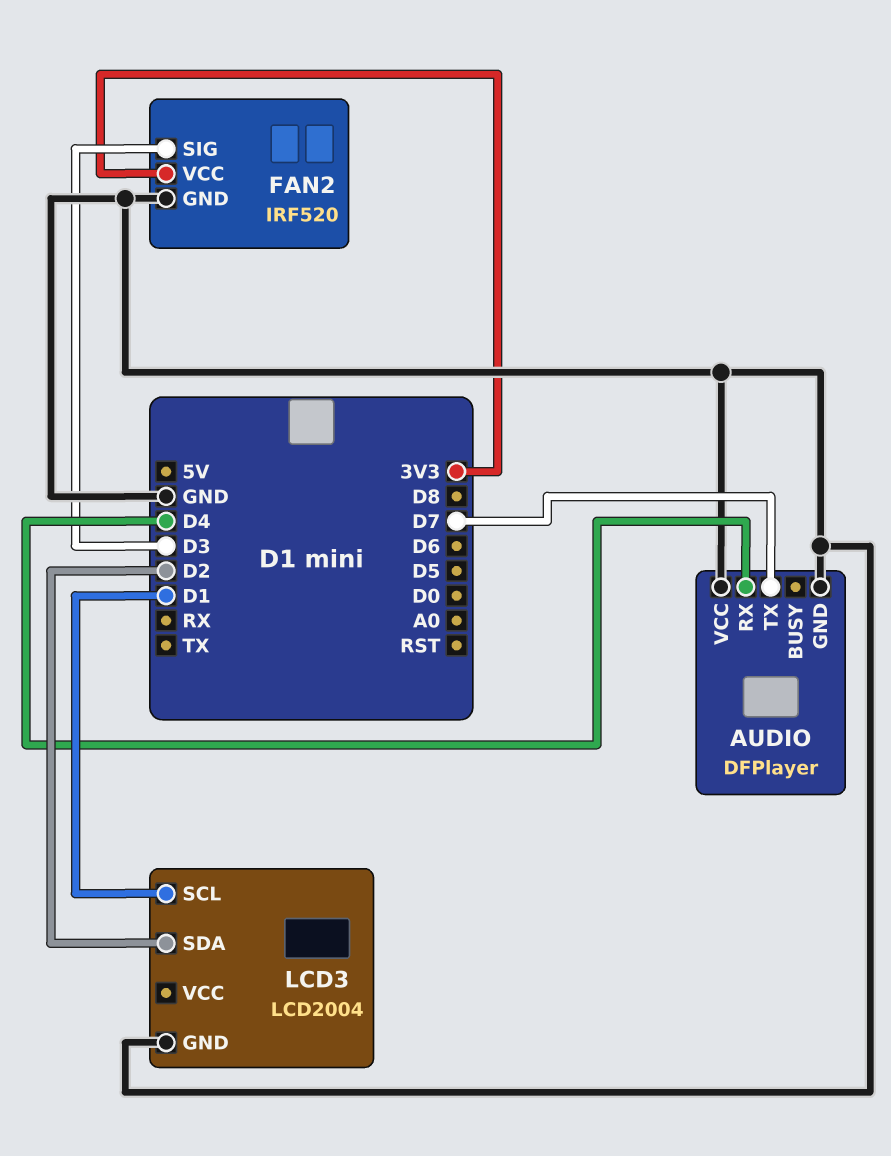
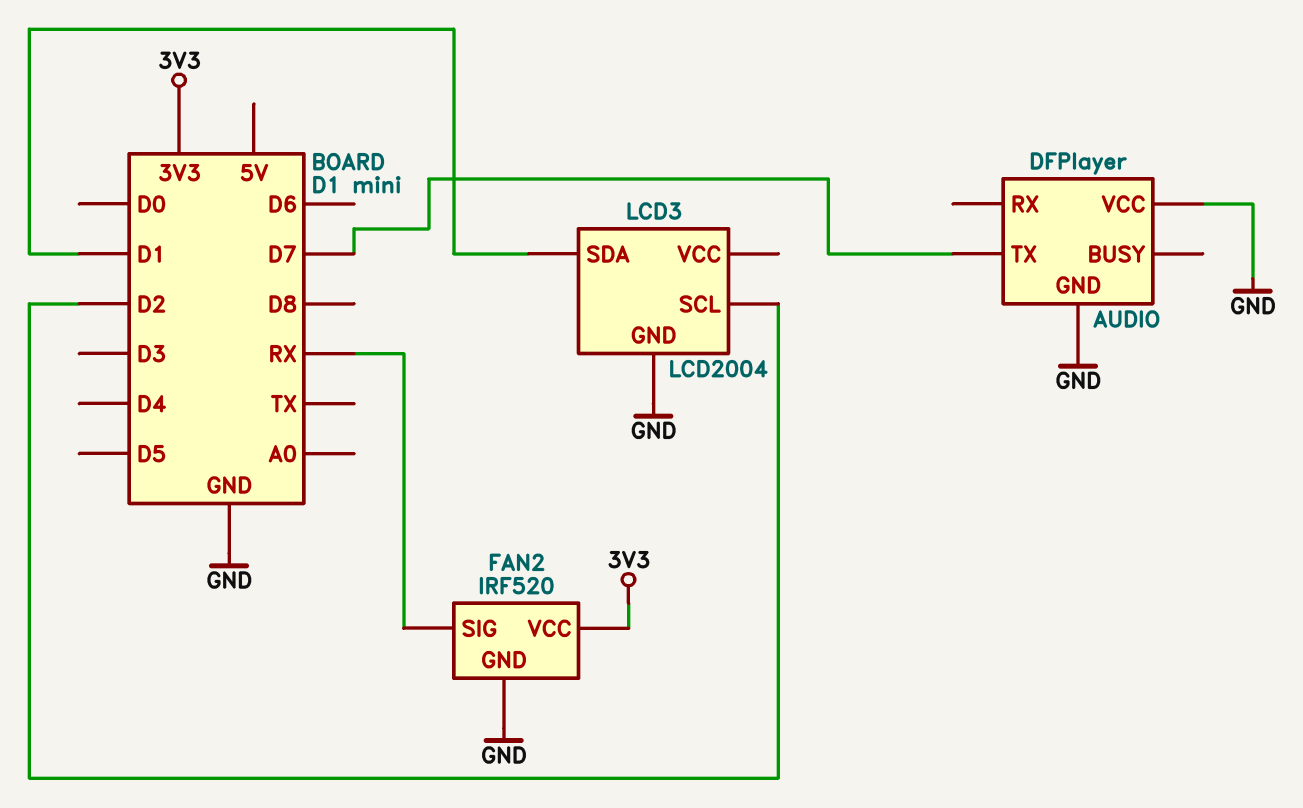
AUDIO pin RX: D4 -> none
FAN2 pin SIG: D3 -> RX
LCD3 pin SCL: D1 -> D2
LCD3 pin SDA: D2 -> D1

